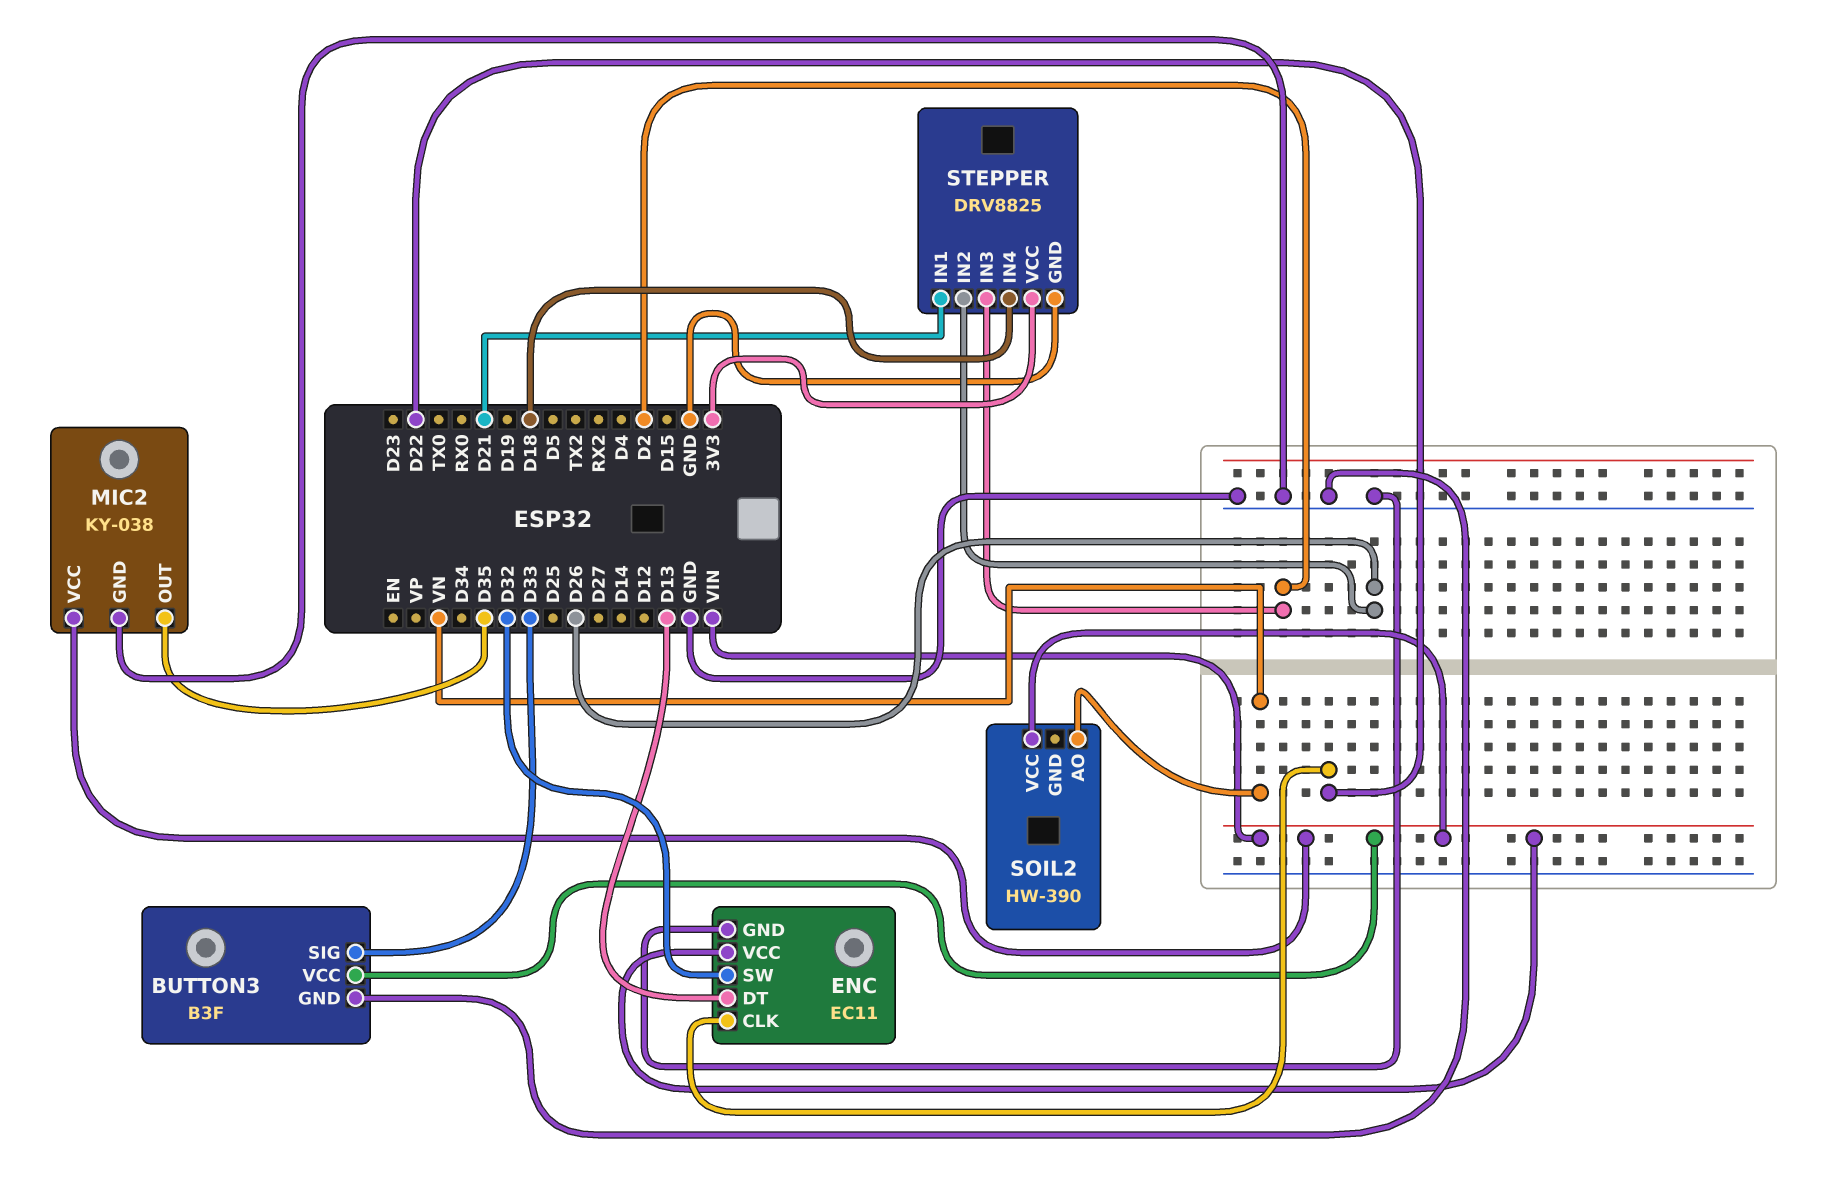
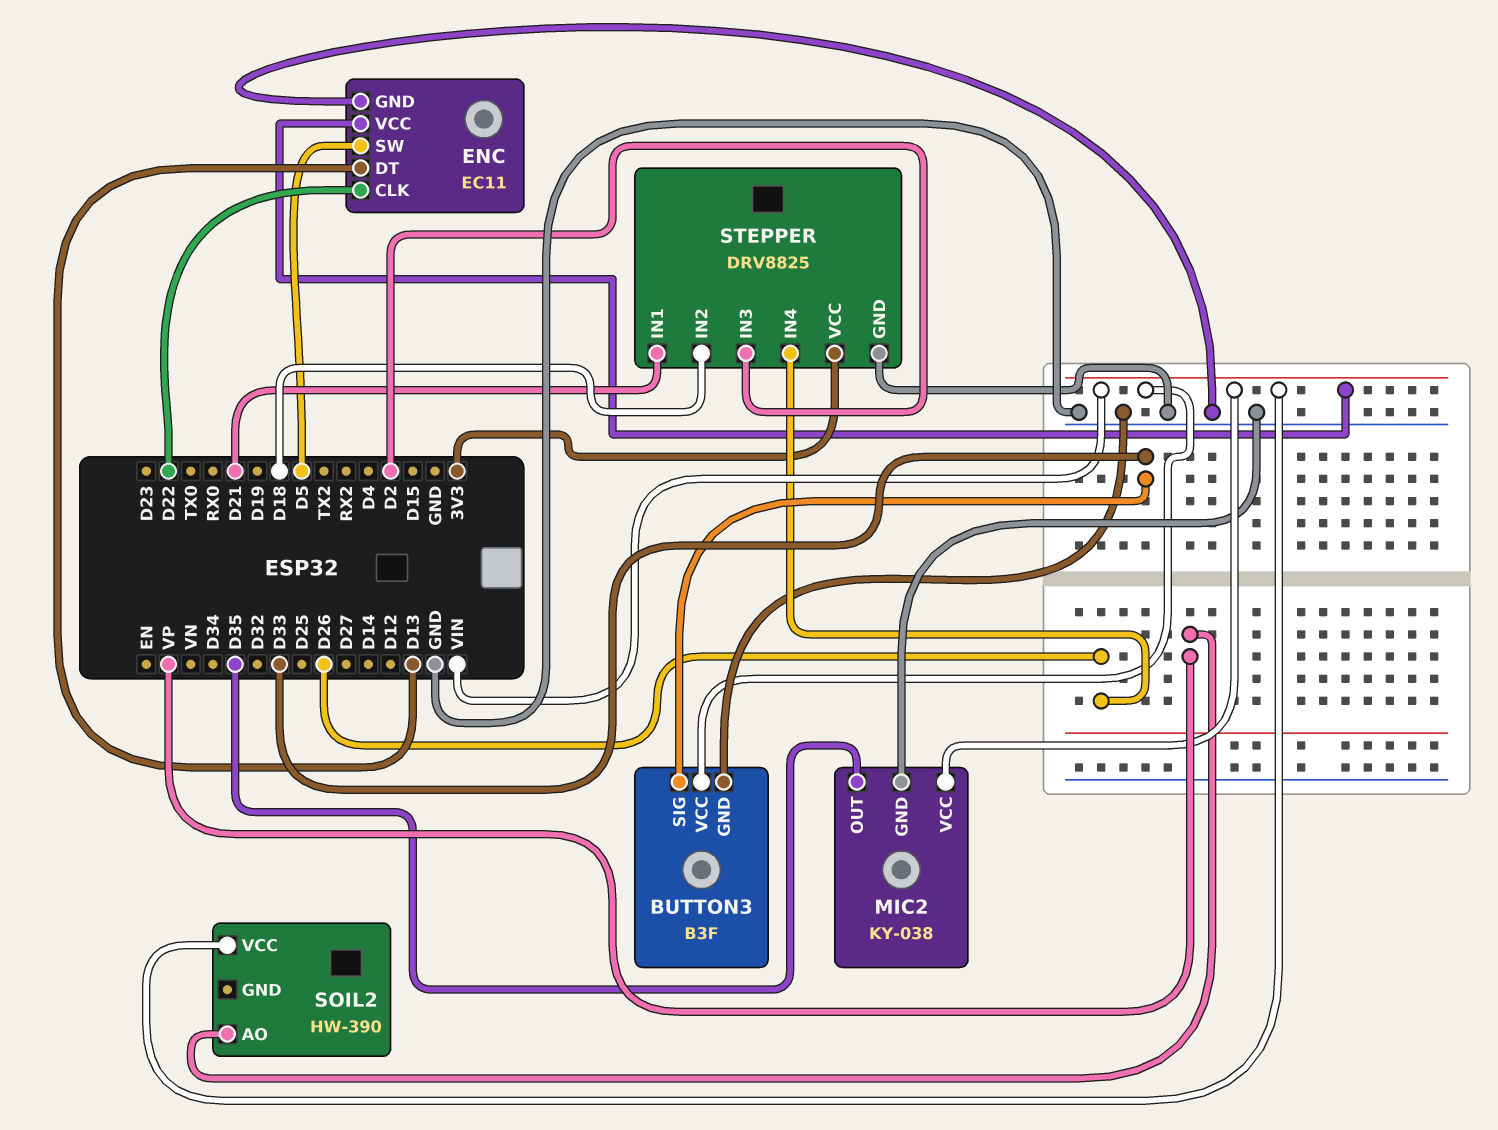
ENC pin SW: D32 -> D5
SOIL2 pin AO: VN -> VP
STEPPER pin IN2: D26 -> D18
STEPPER pin IN4: D18 -> D26

